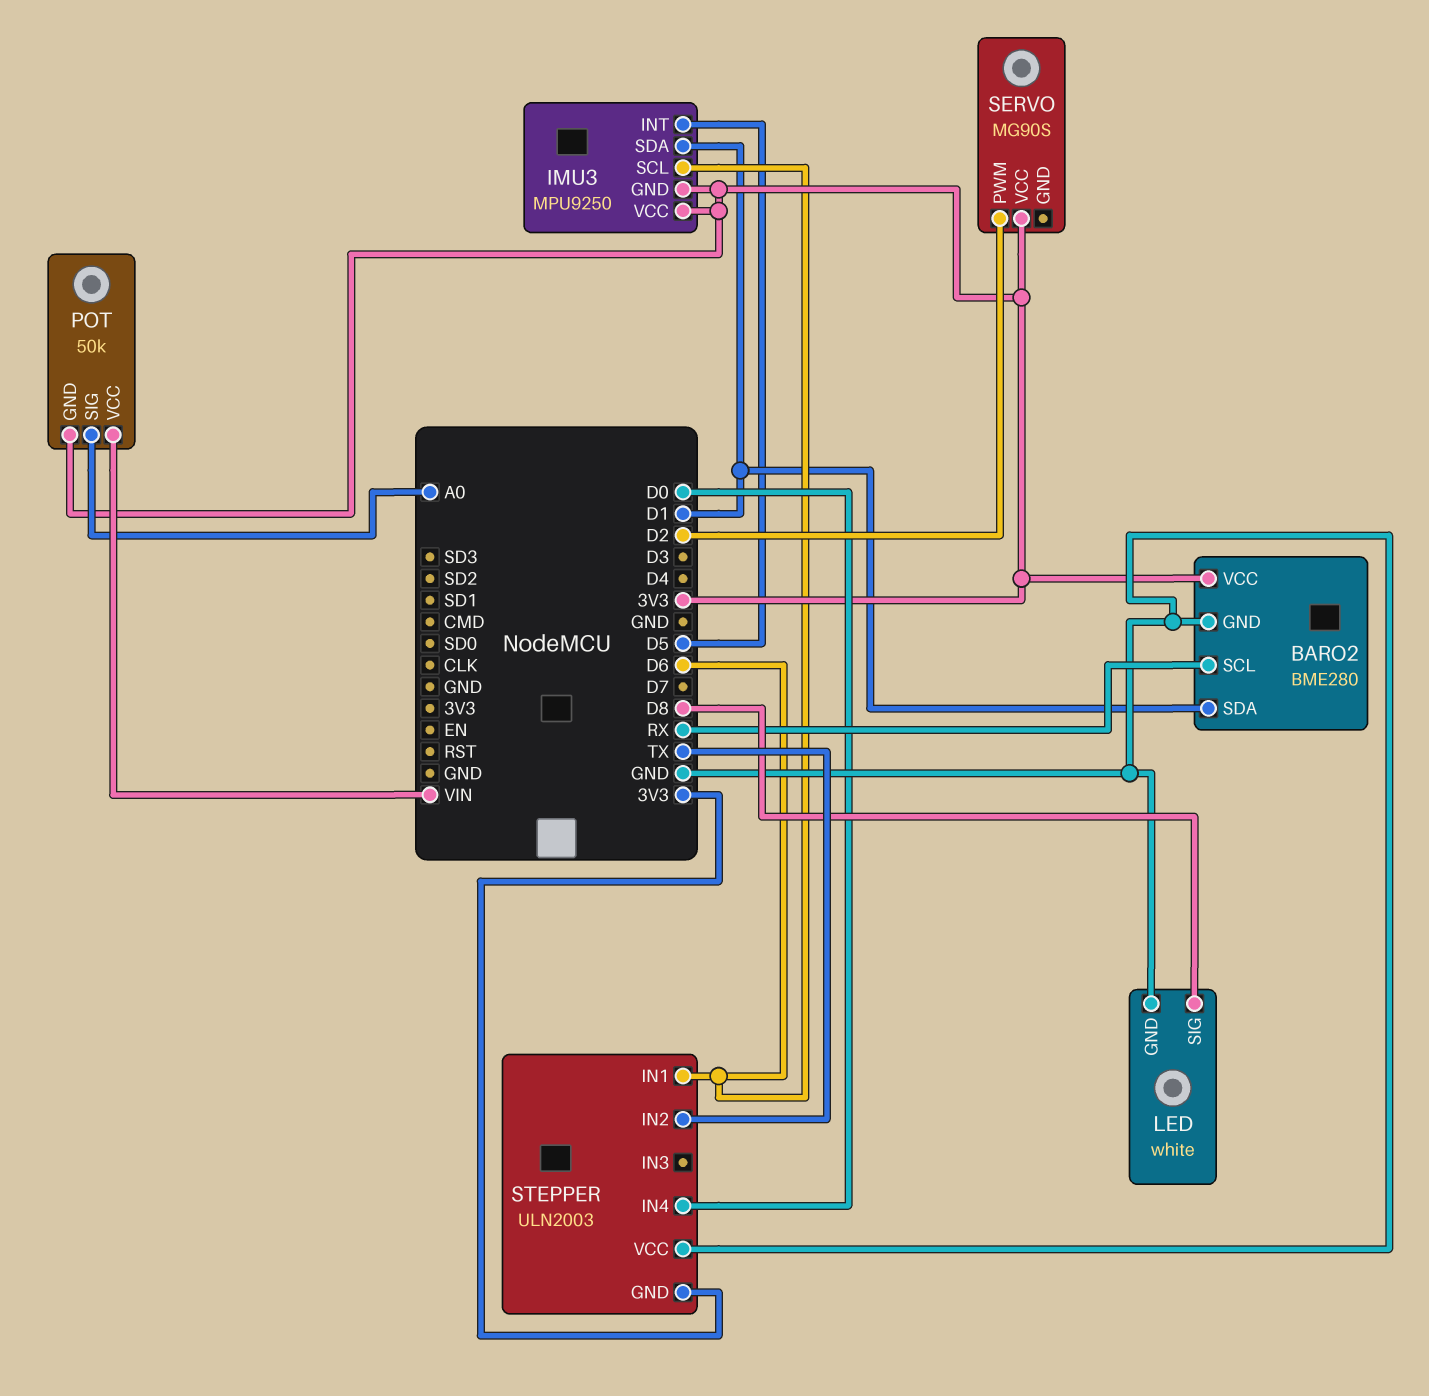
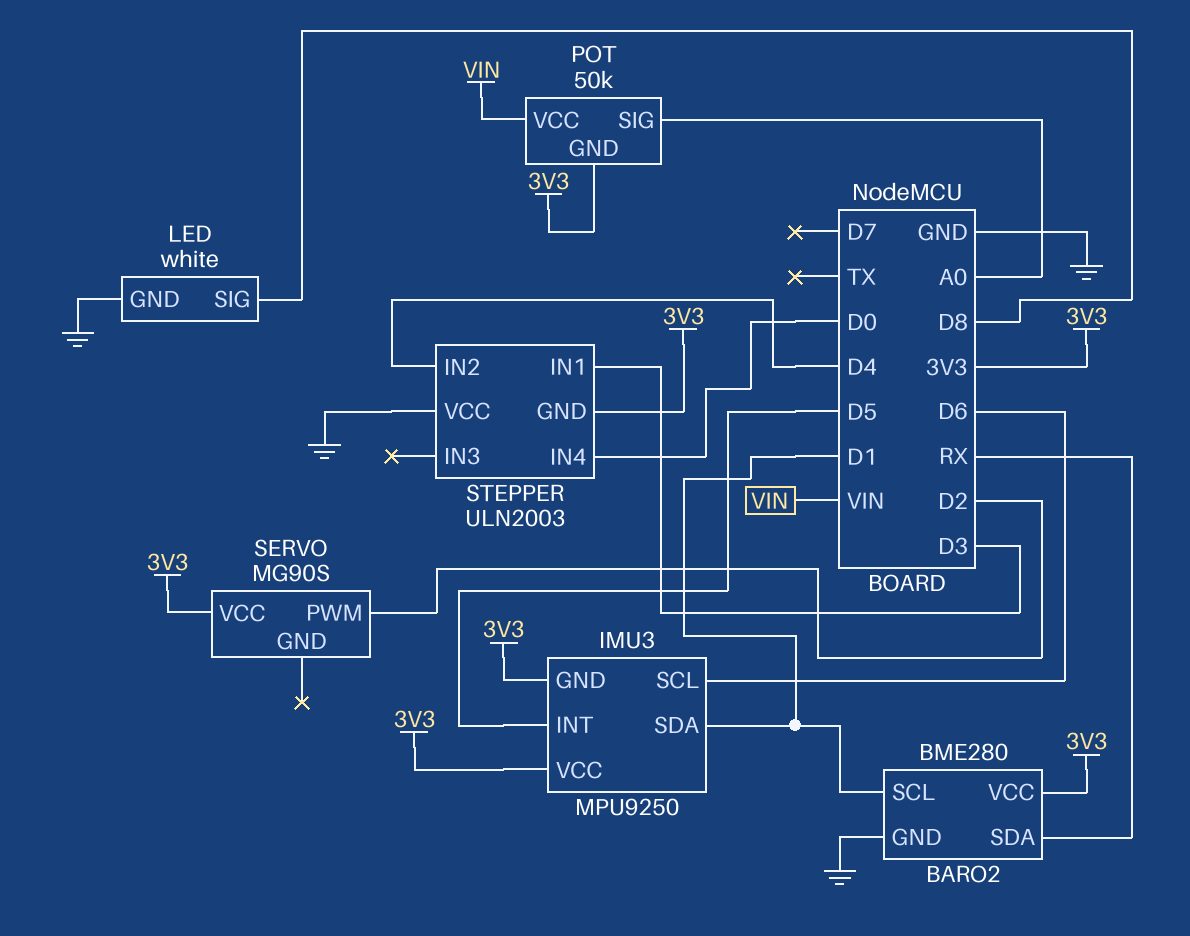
BARO2 pin SCL: RX -> D1
BARO2 pin SDA: D1 -> RX
STEPPER pin IN1: D6 -> D3
STEPPER pin IN2: TX -> D4

